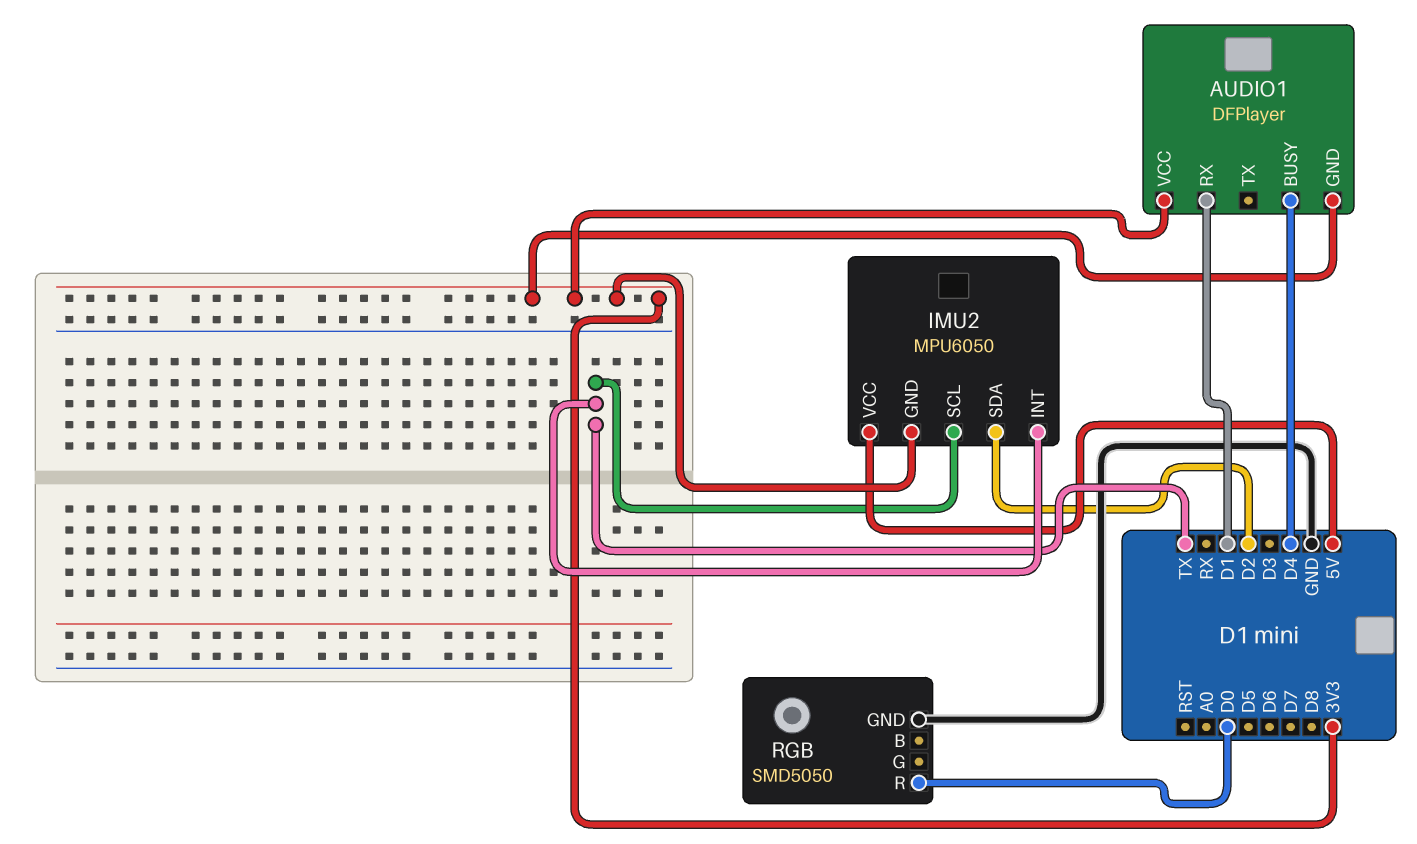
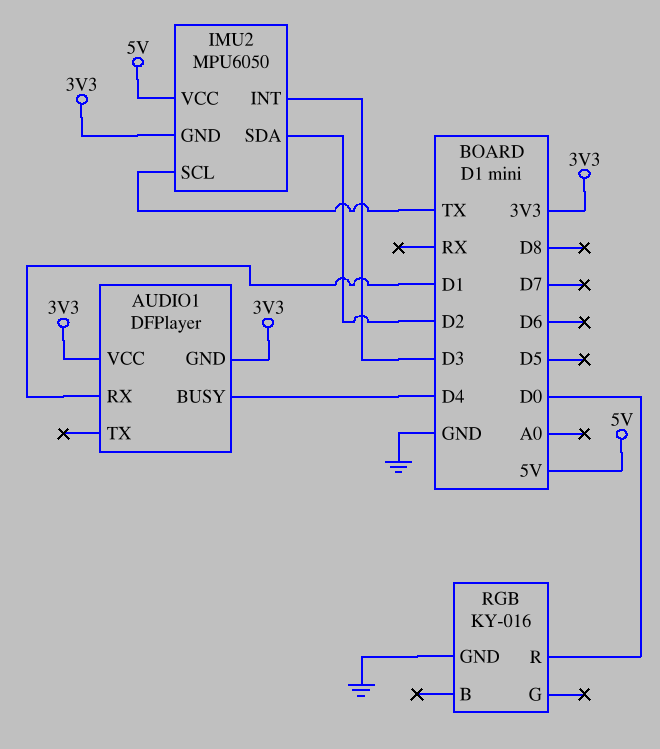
IMU2 pin INT: TX -> D3
RGB: SMD5050 -> KY-016

